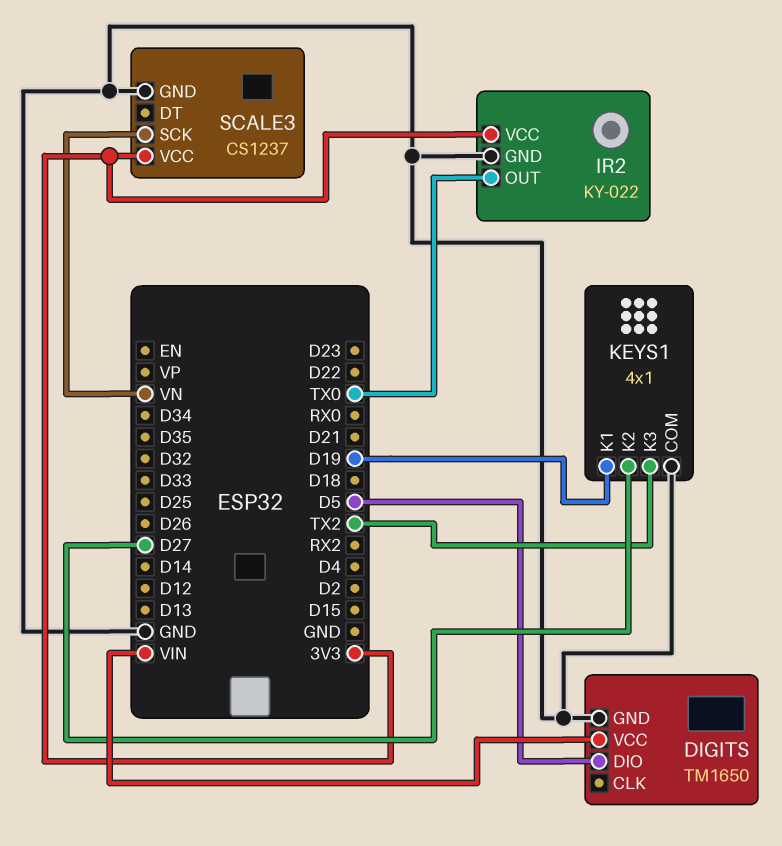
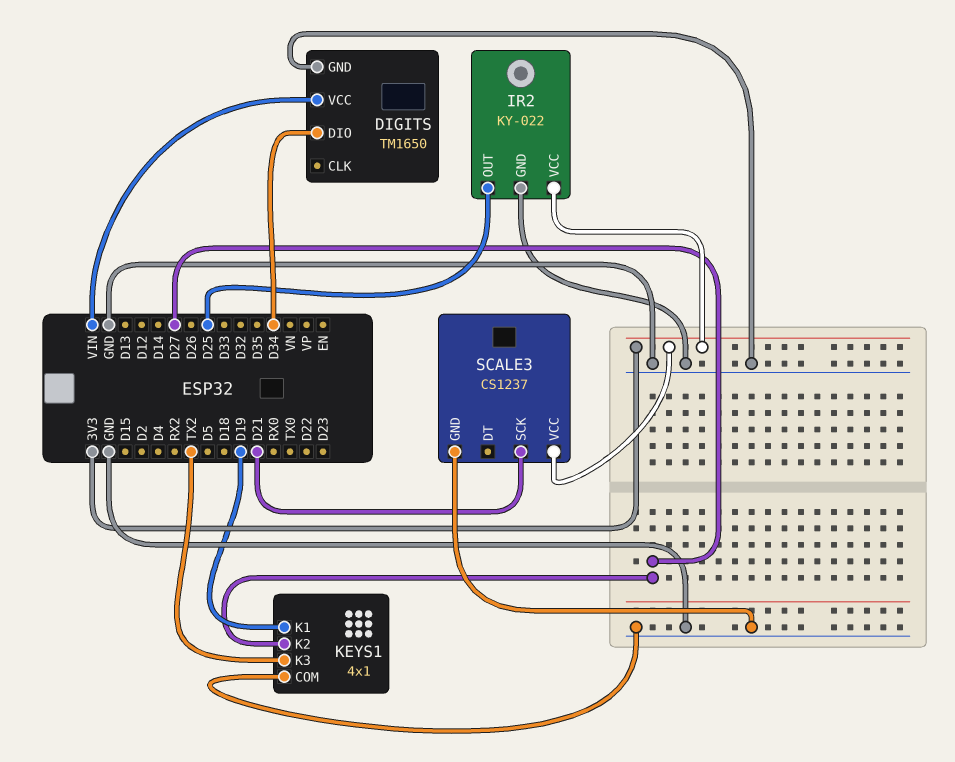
DIGITS pin DIO: D5 -> D34
IR2 pin OUT: TX0 -> D25
SCALE3 pin SCK: VN -> D21

